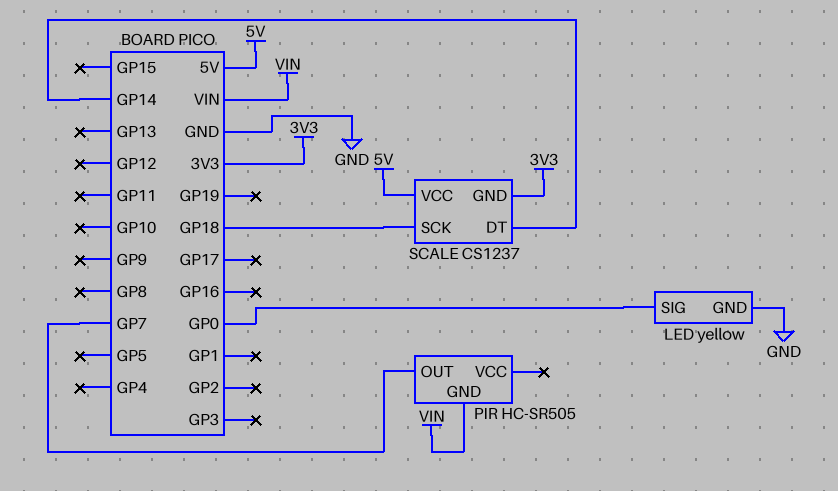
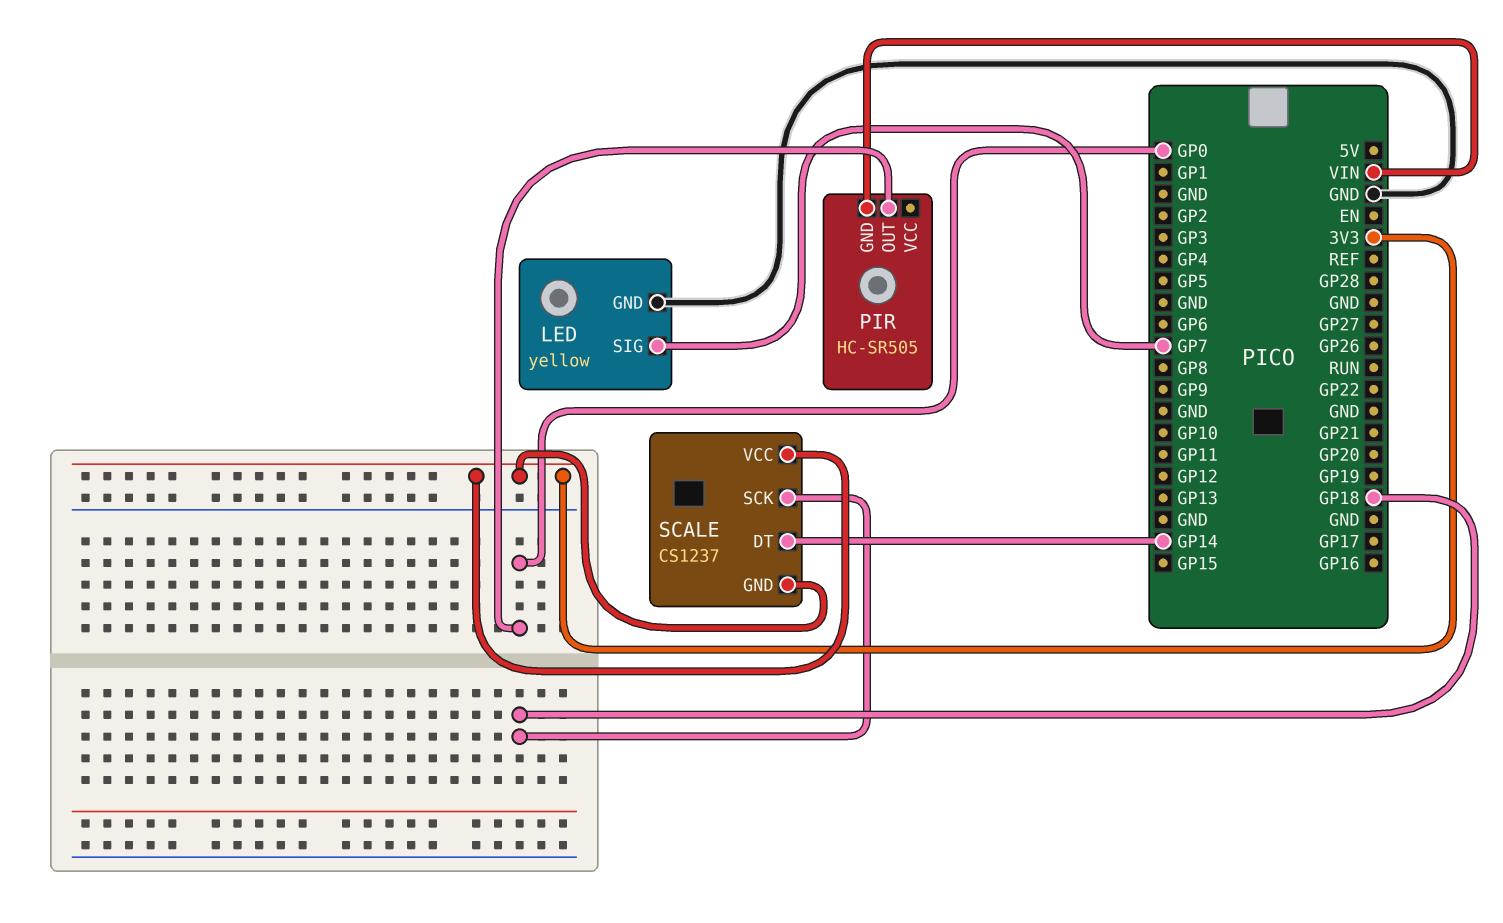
LED pin SIG: GP0 -> GP7
PIR pin OUT: GP7 -> GP0
SCALE pin VCC: 5V -> 3V3

